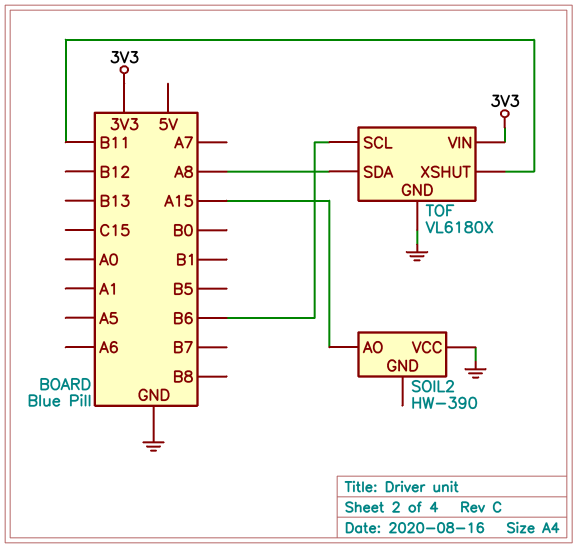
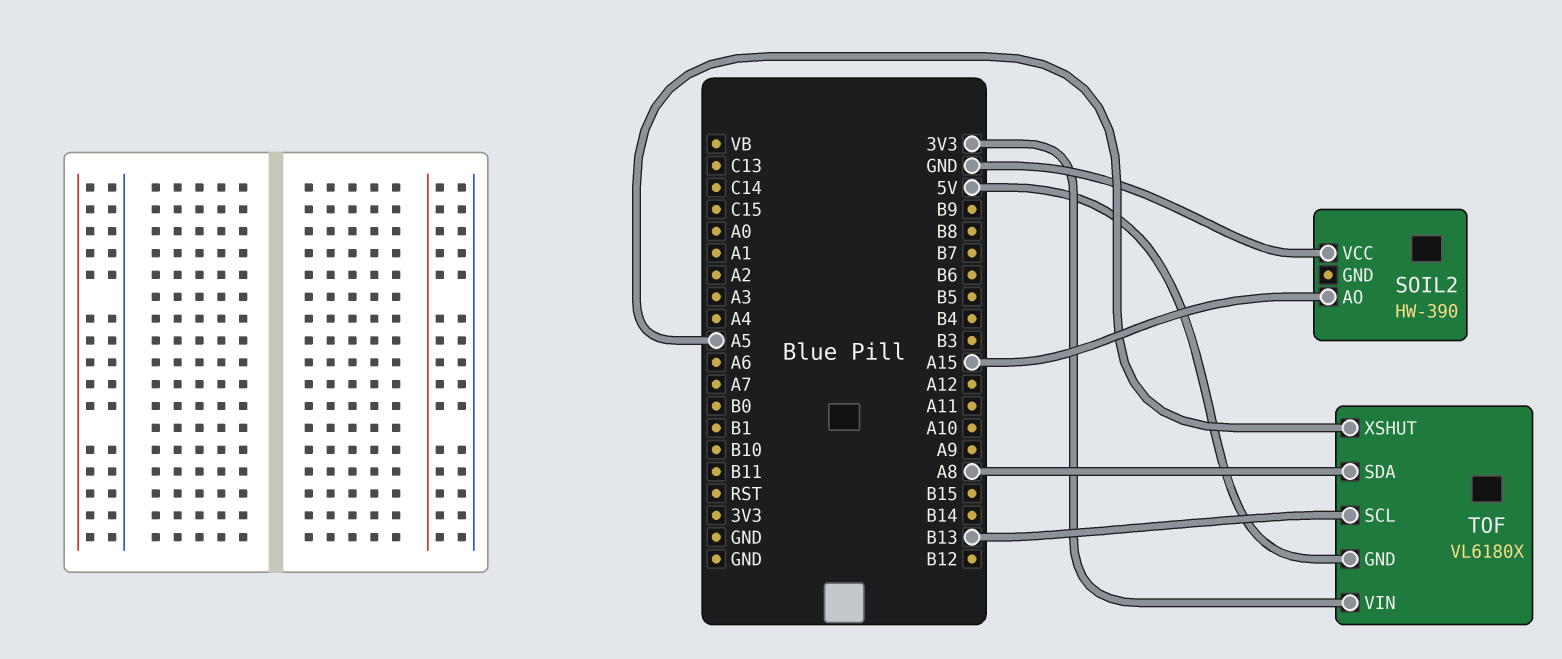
TOF pin GND: GND -> 5V
TOF pin SCL: B6 -> B13
TOF pin XSHUT: B11 -> A5

